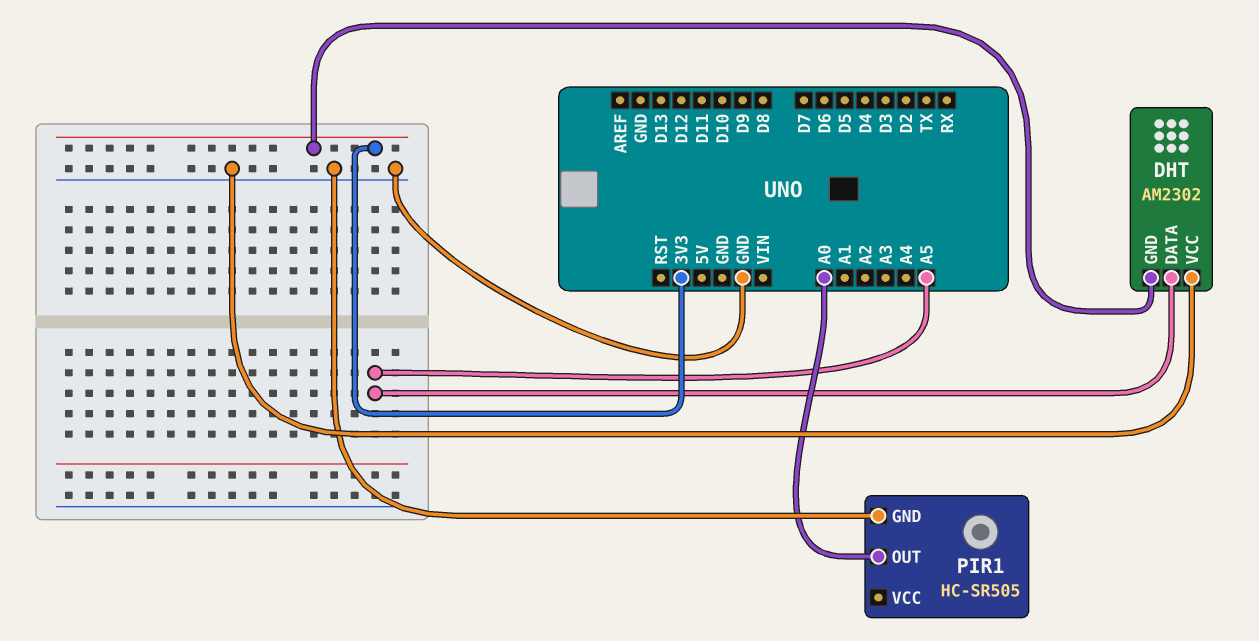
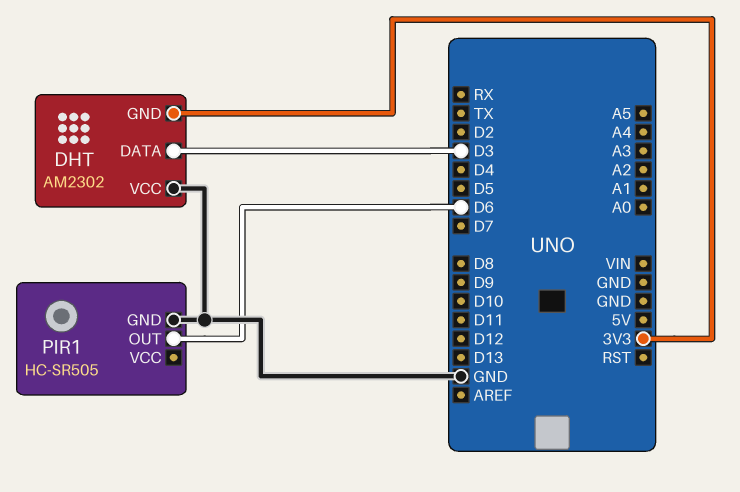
DHT pin DATA: A5 -> D3
PIR1 pin OUT: A0 -> D6

